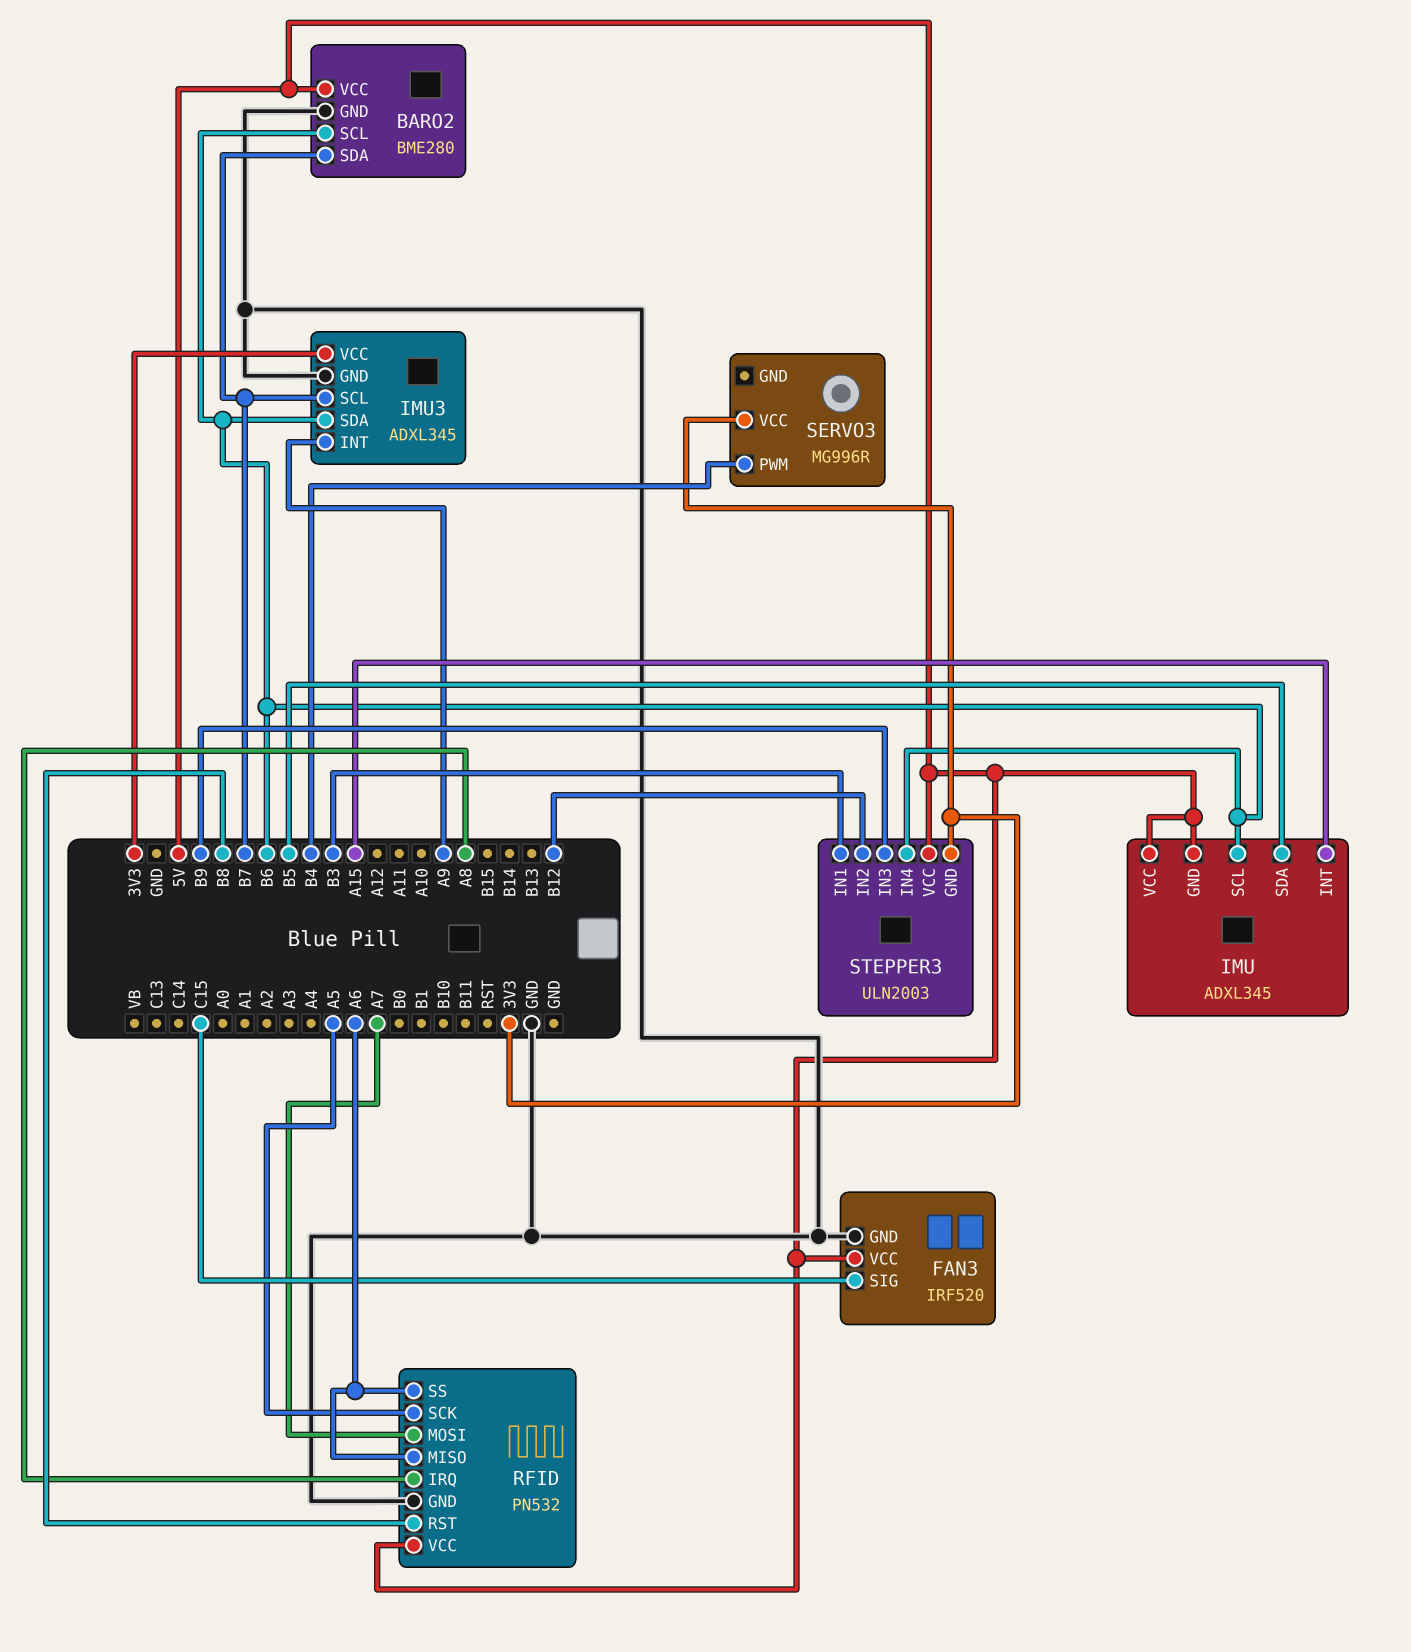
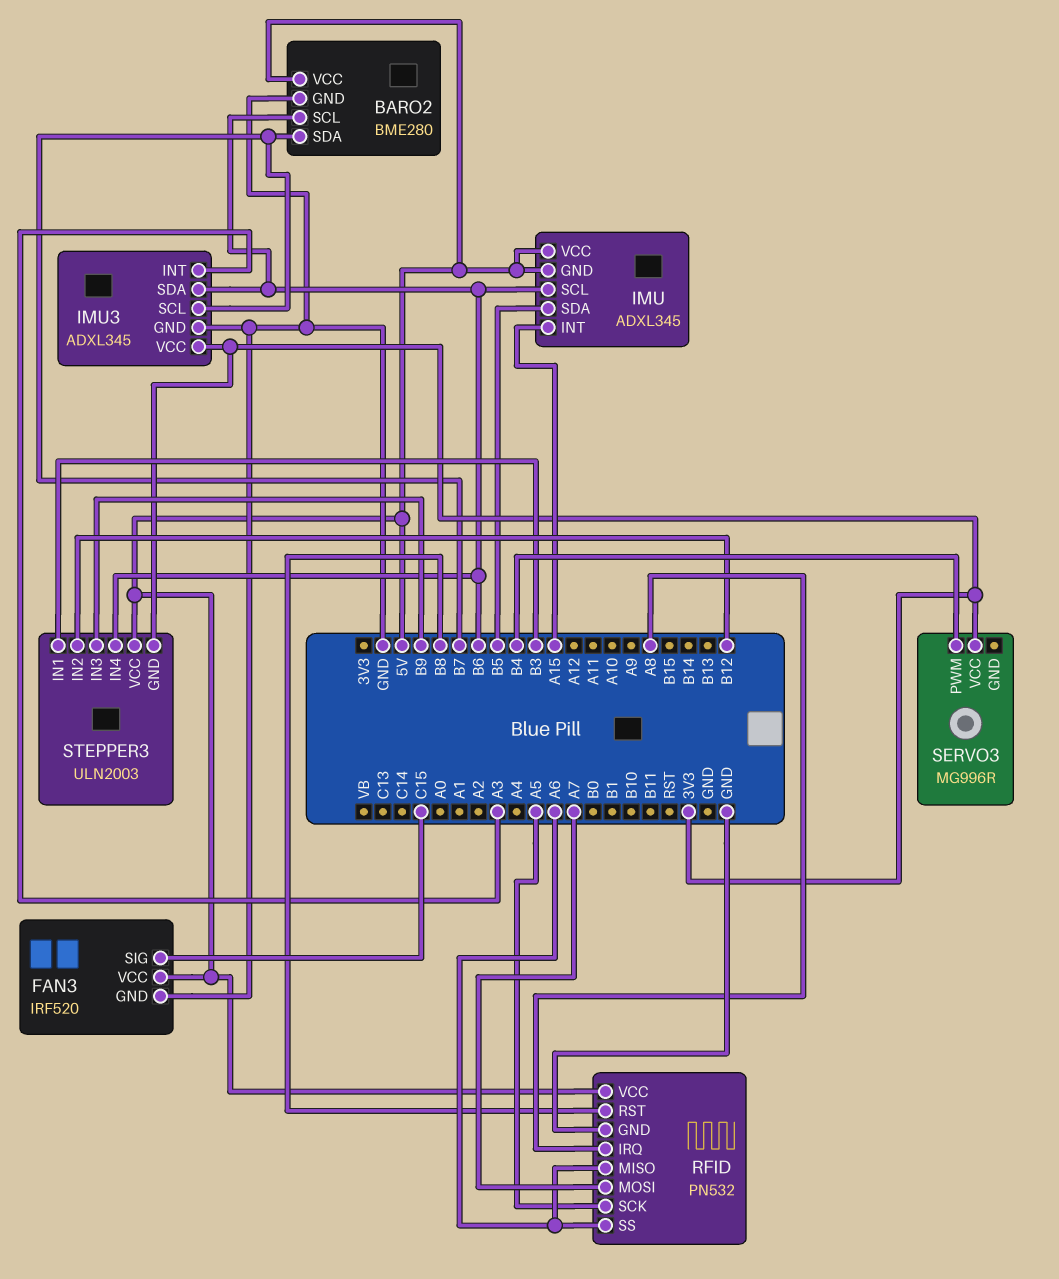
IMU3 pin INT: A9 -> A3

